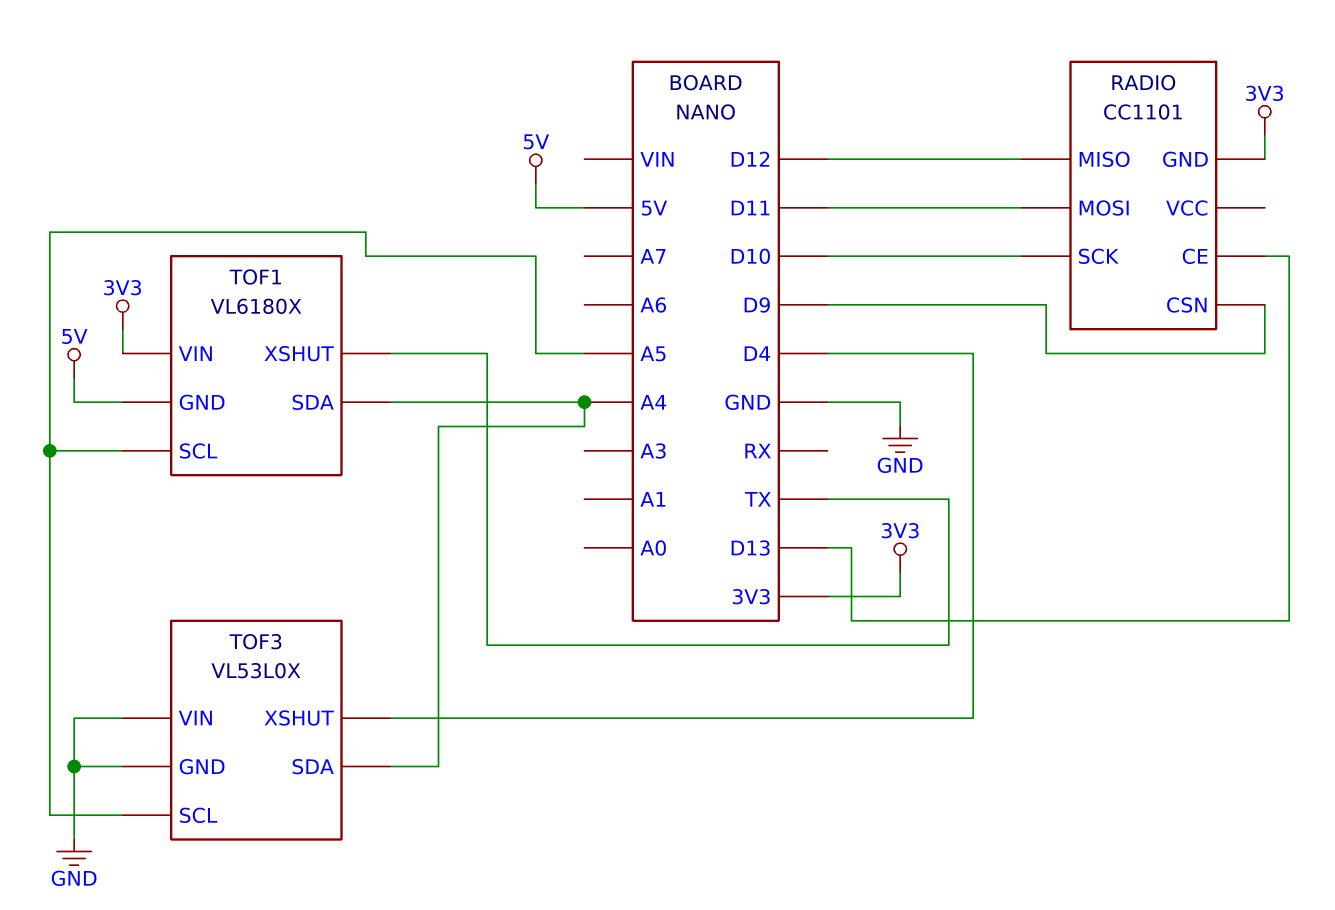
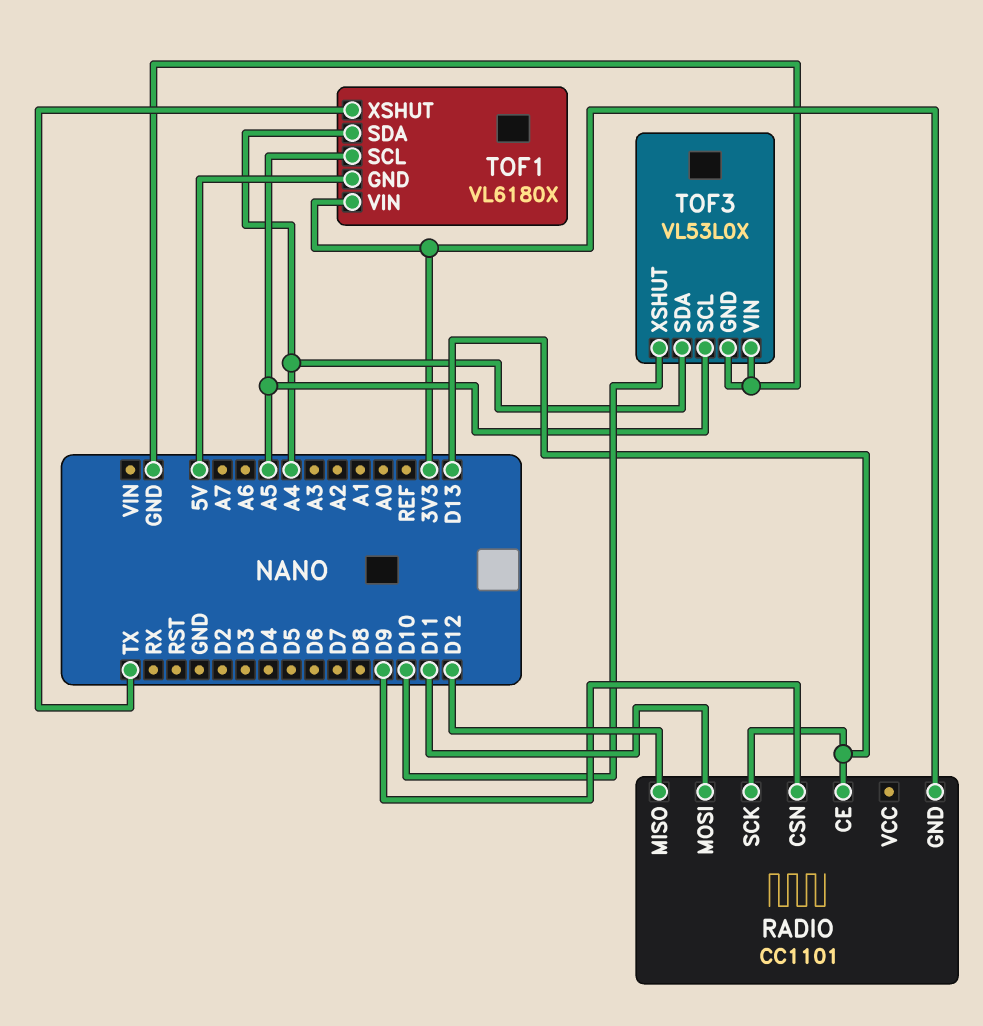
RADIO pin SCK: D10 -> D13
TOF3 pin XSHUT: D4 -> D10

